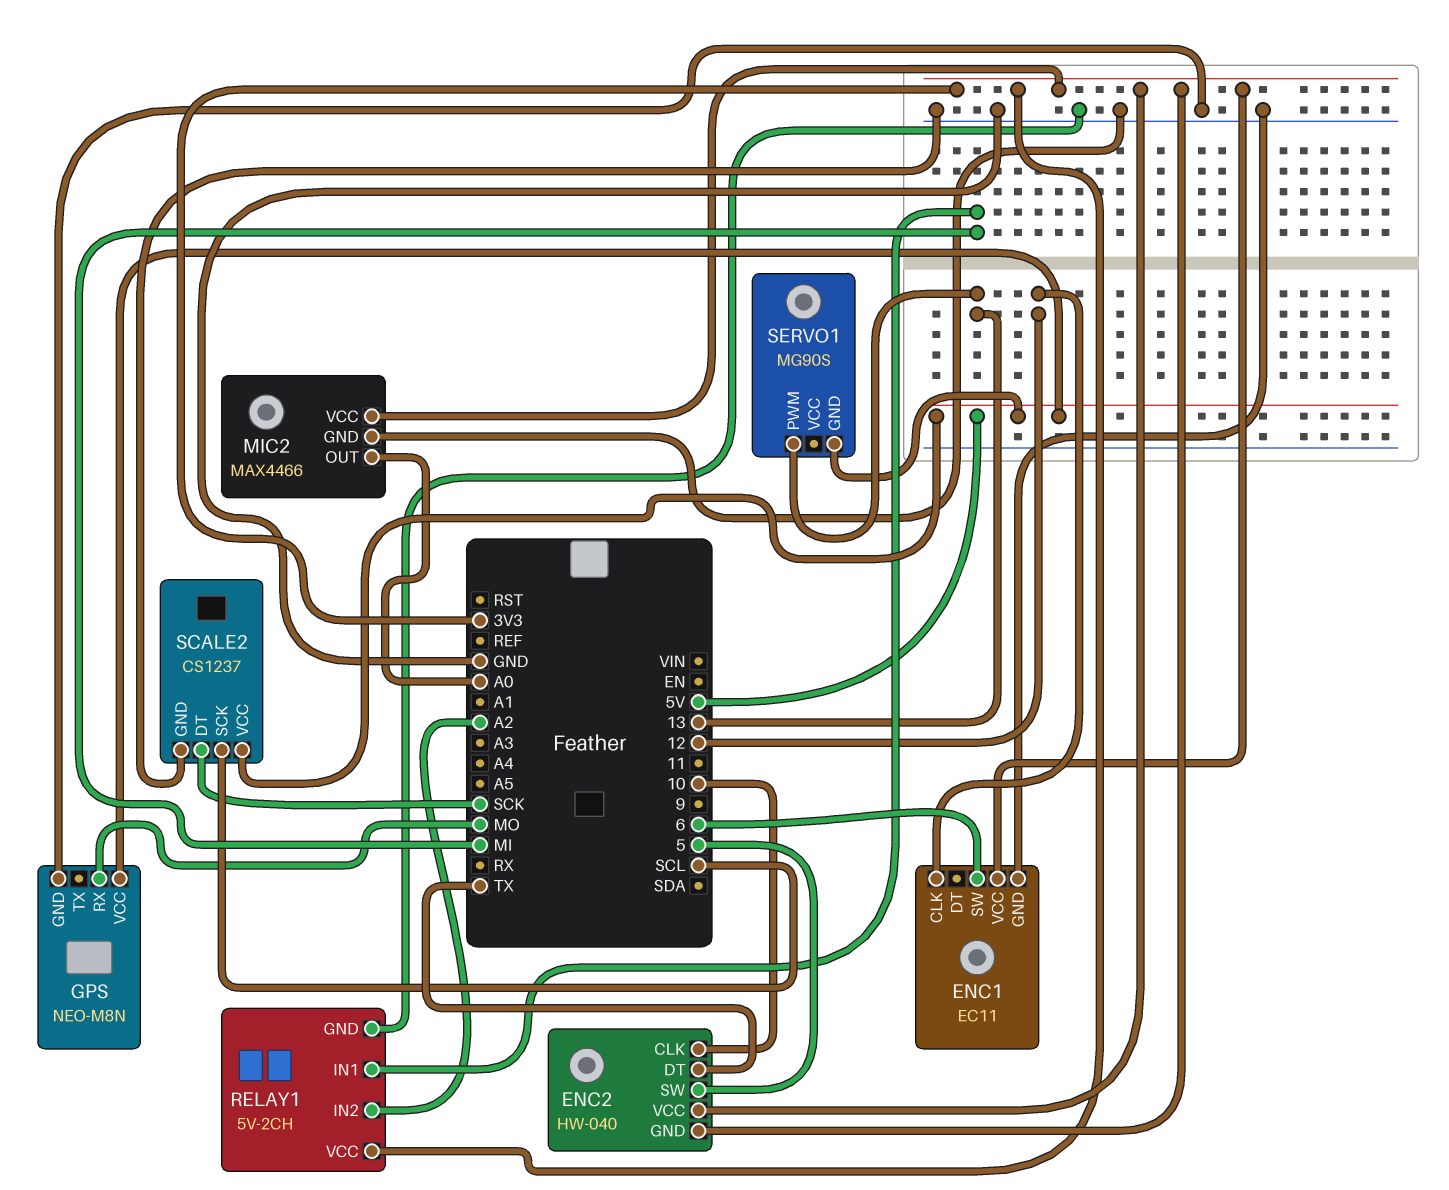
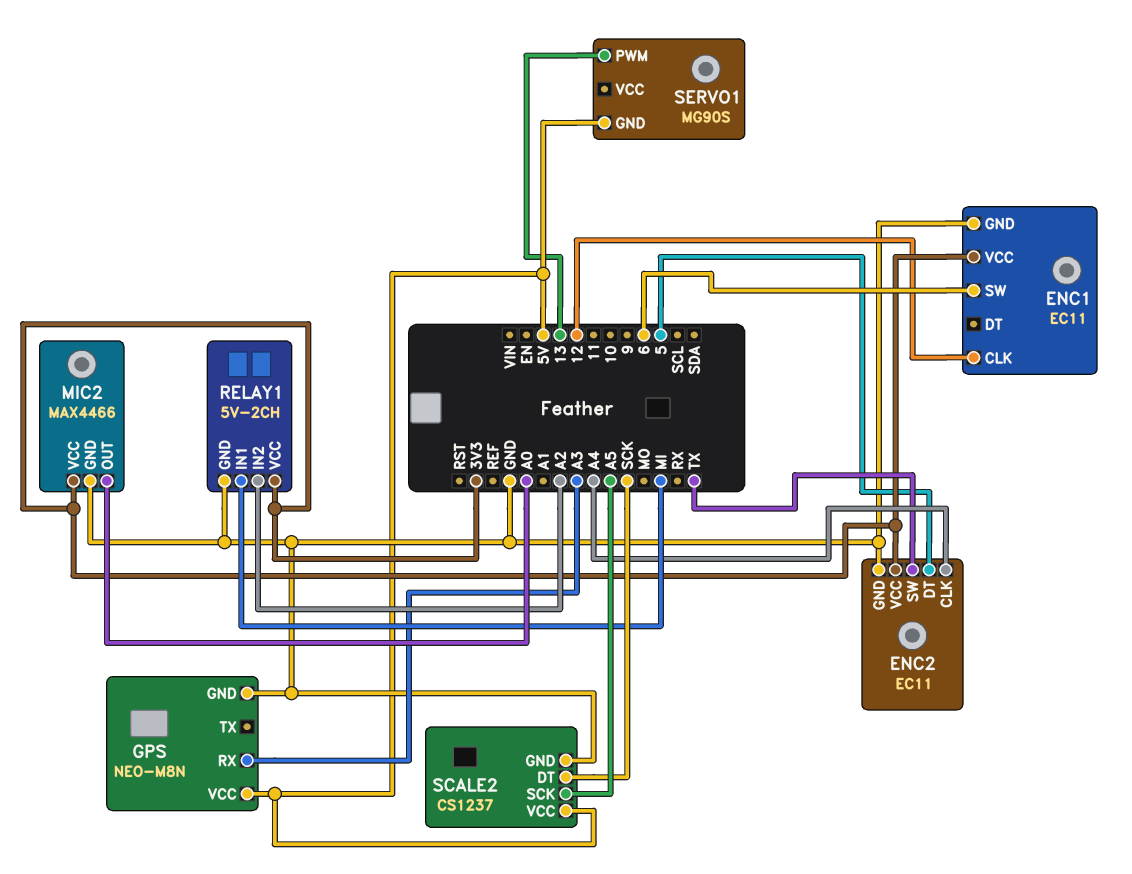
ENC2: HW-040 -> EC11
ENC2 pin CLK: 10 -> A4
ENC2 pin DT: TX -> 5
ENC2 pin GND: 3V3 -> GND
ENC2 pin SW: 5 -> TX
GPS pin RX: MO -> A3
SCALE2 pin SCK: SCL -> A5

